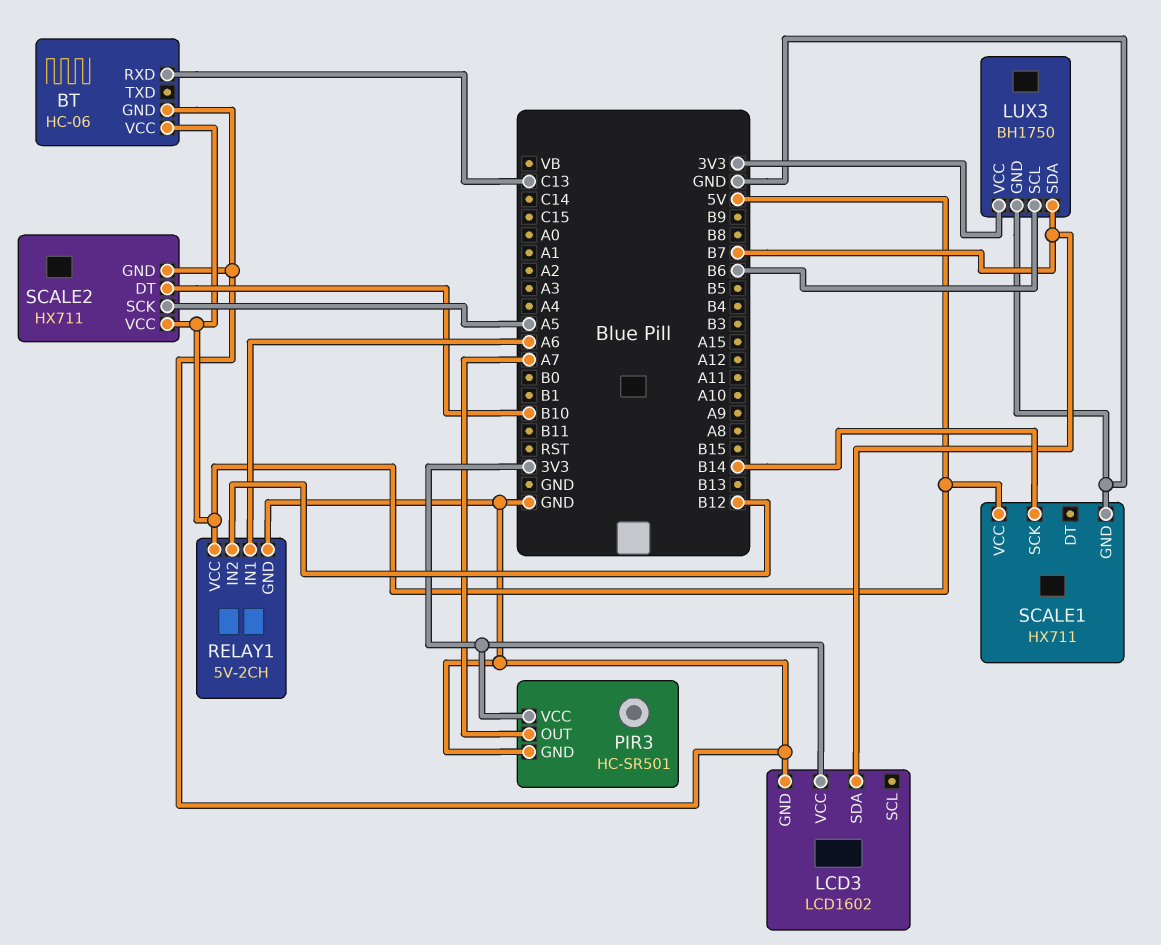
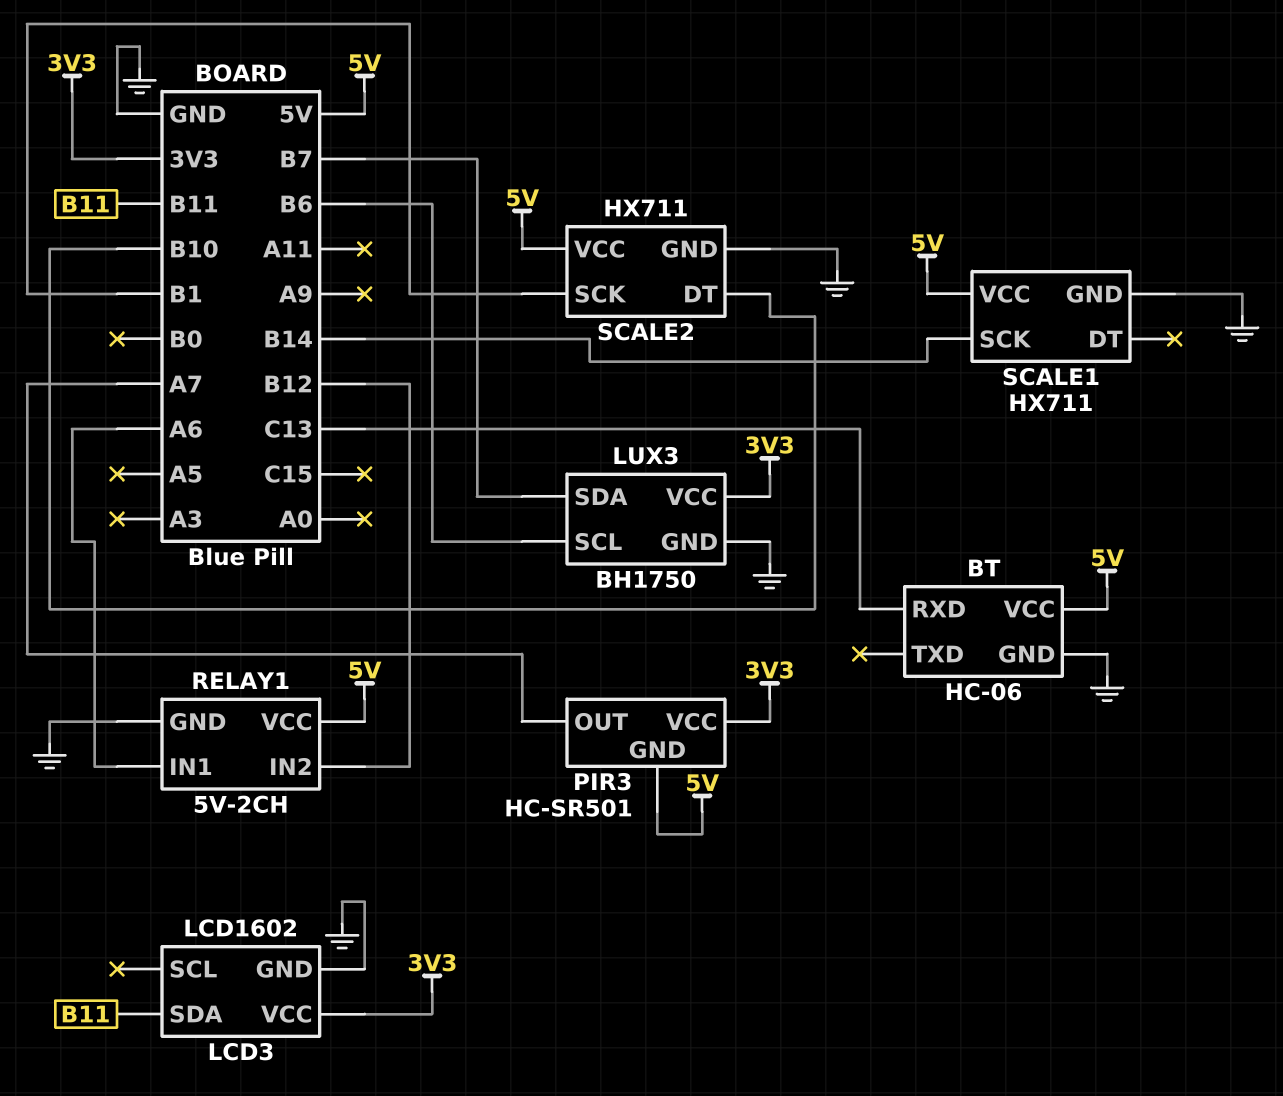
LCD3 pin SDA: B7 -> B11
PIR3 pin GND: GND -> 5V
SCALE2 pin SCK: A5 -> B1

